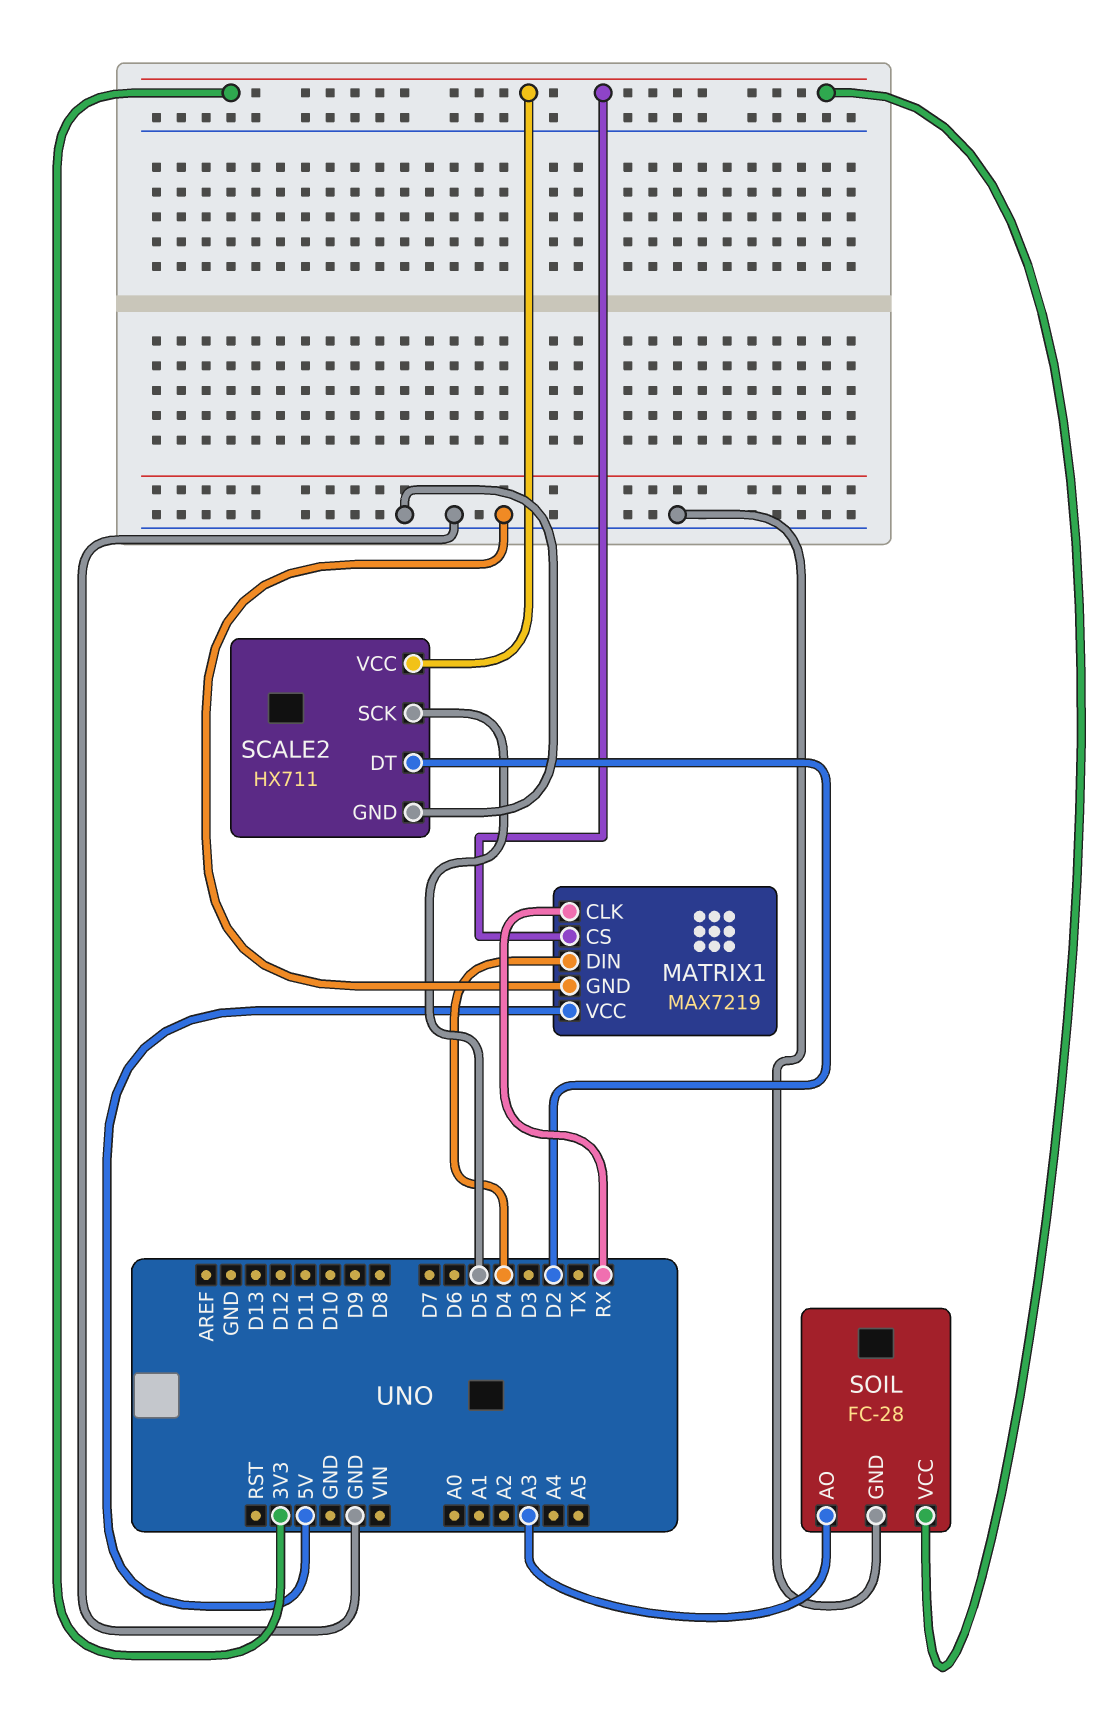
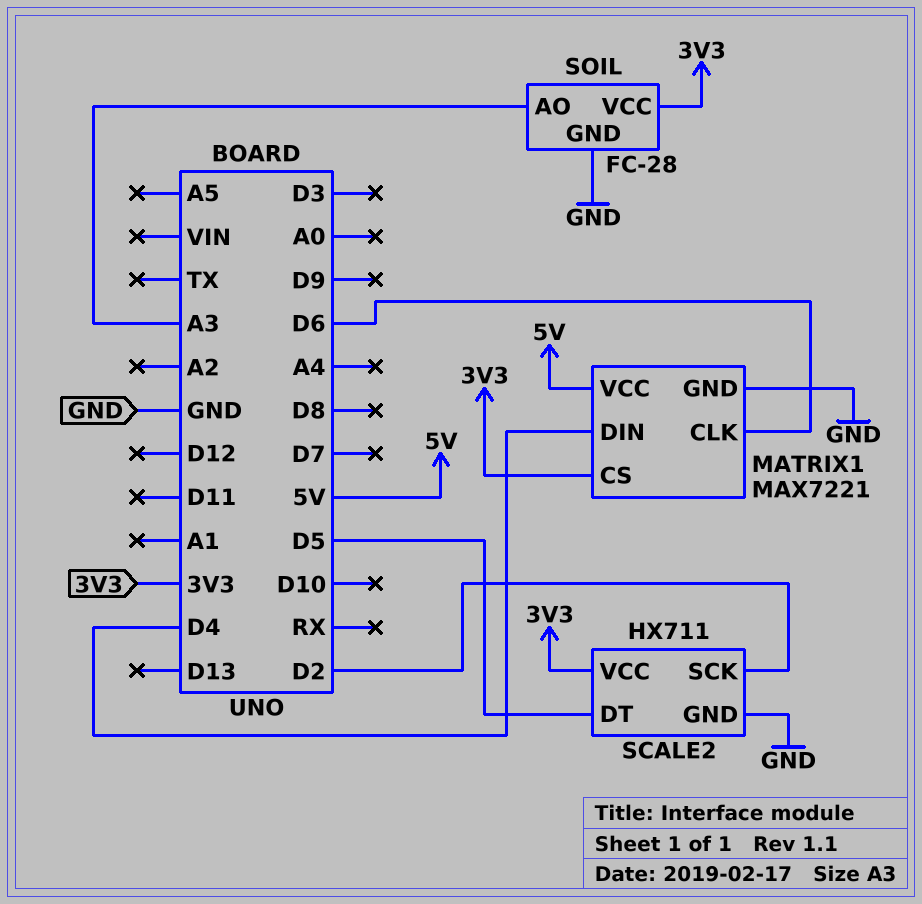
MATRIX1: MAX7219 -> MAX7221
MATRIX1 pin CLK: RX -> D6
SCALE2 pin DT: D2 -> D5
SCALE2 pin SCK: D5 -> D2

